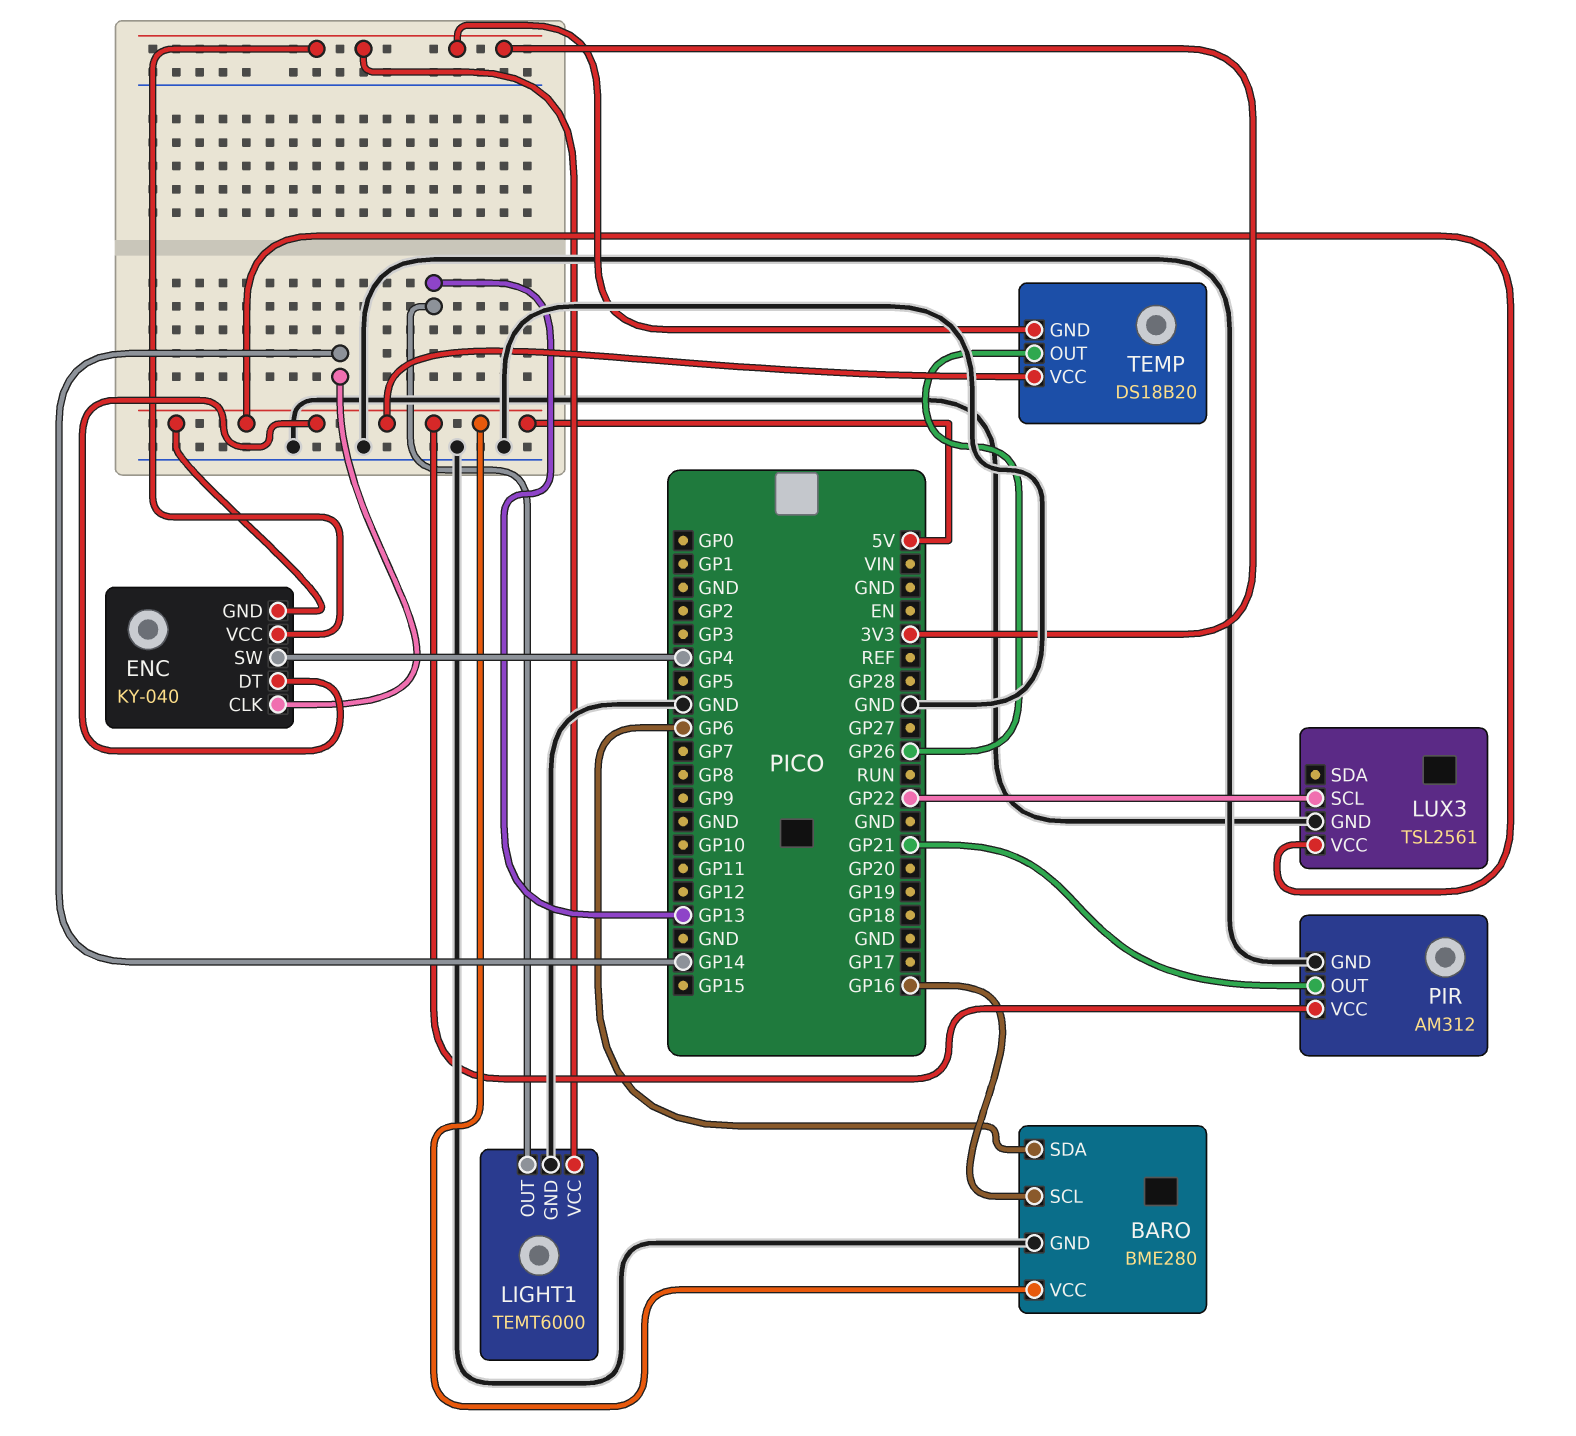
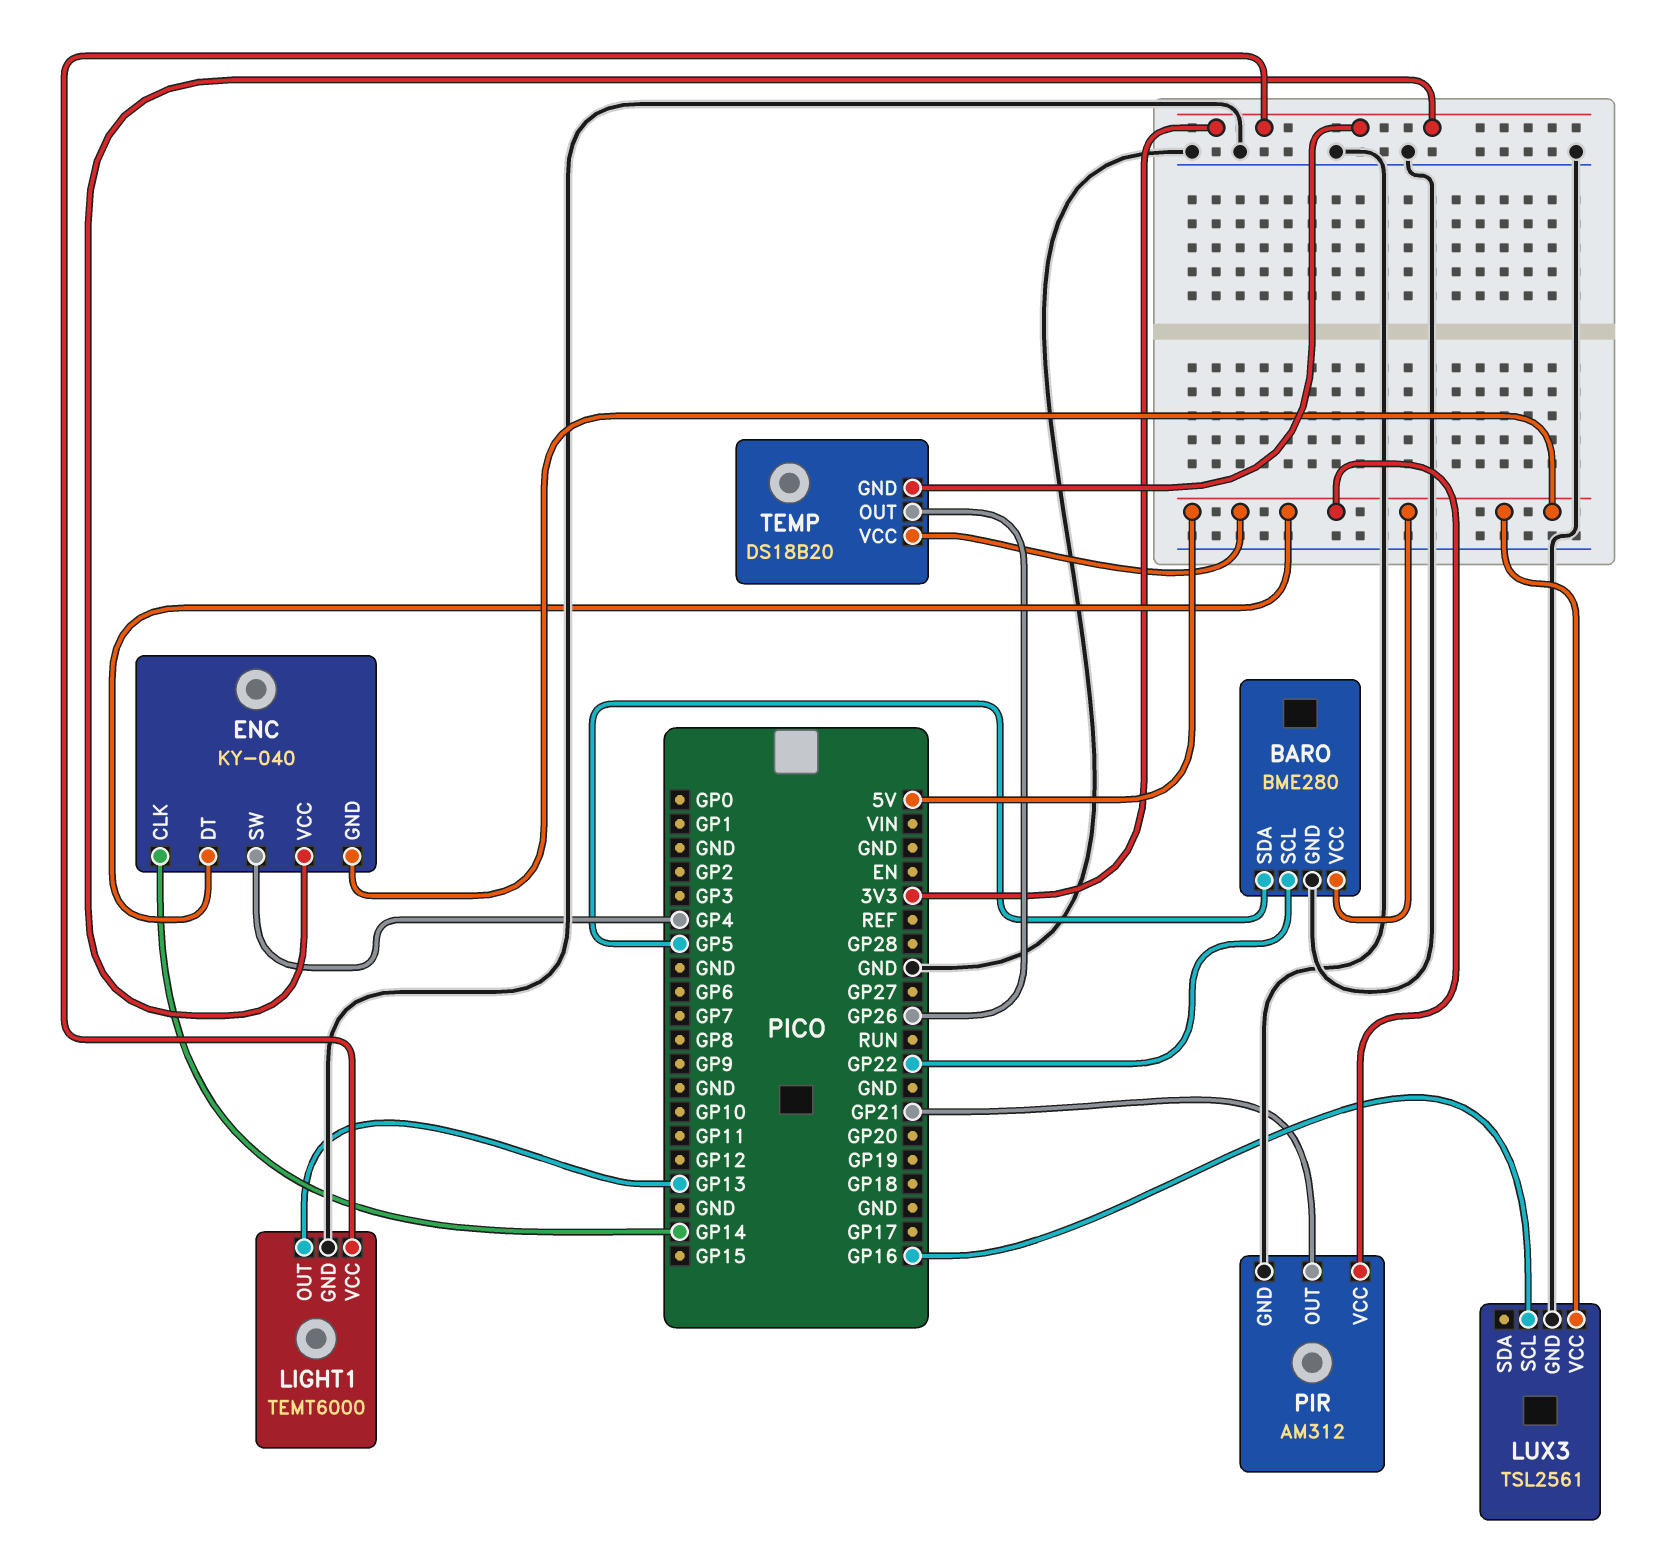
BARO pin SCL: GP16 -> GP22
BARO pin SDA: GP6 -> GP5
LUX3 pin SCL: GP22 -> GP16

